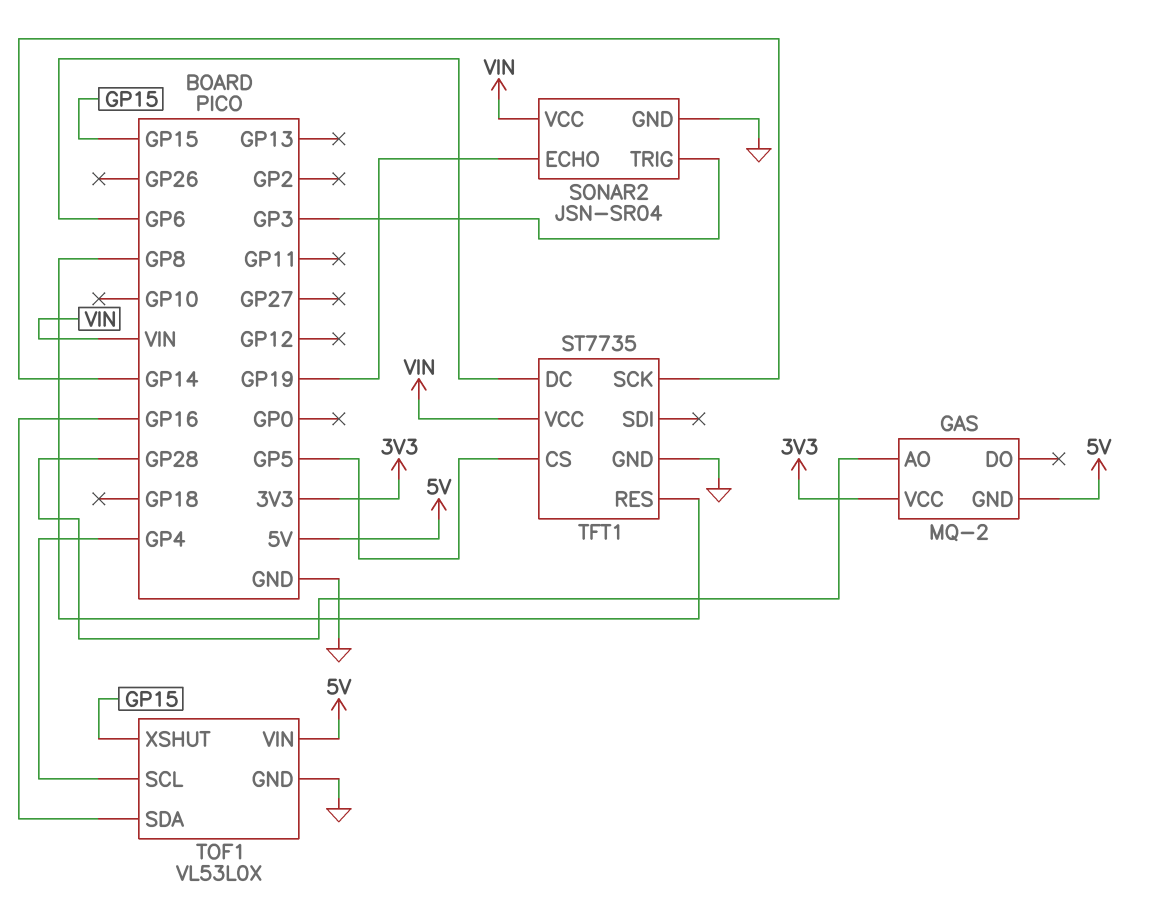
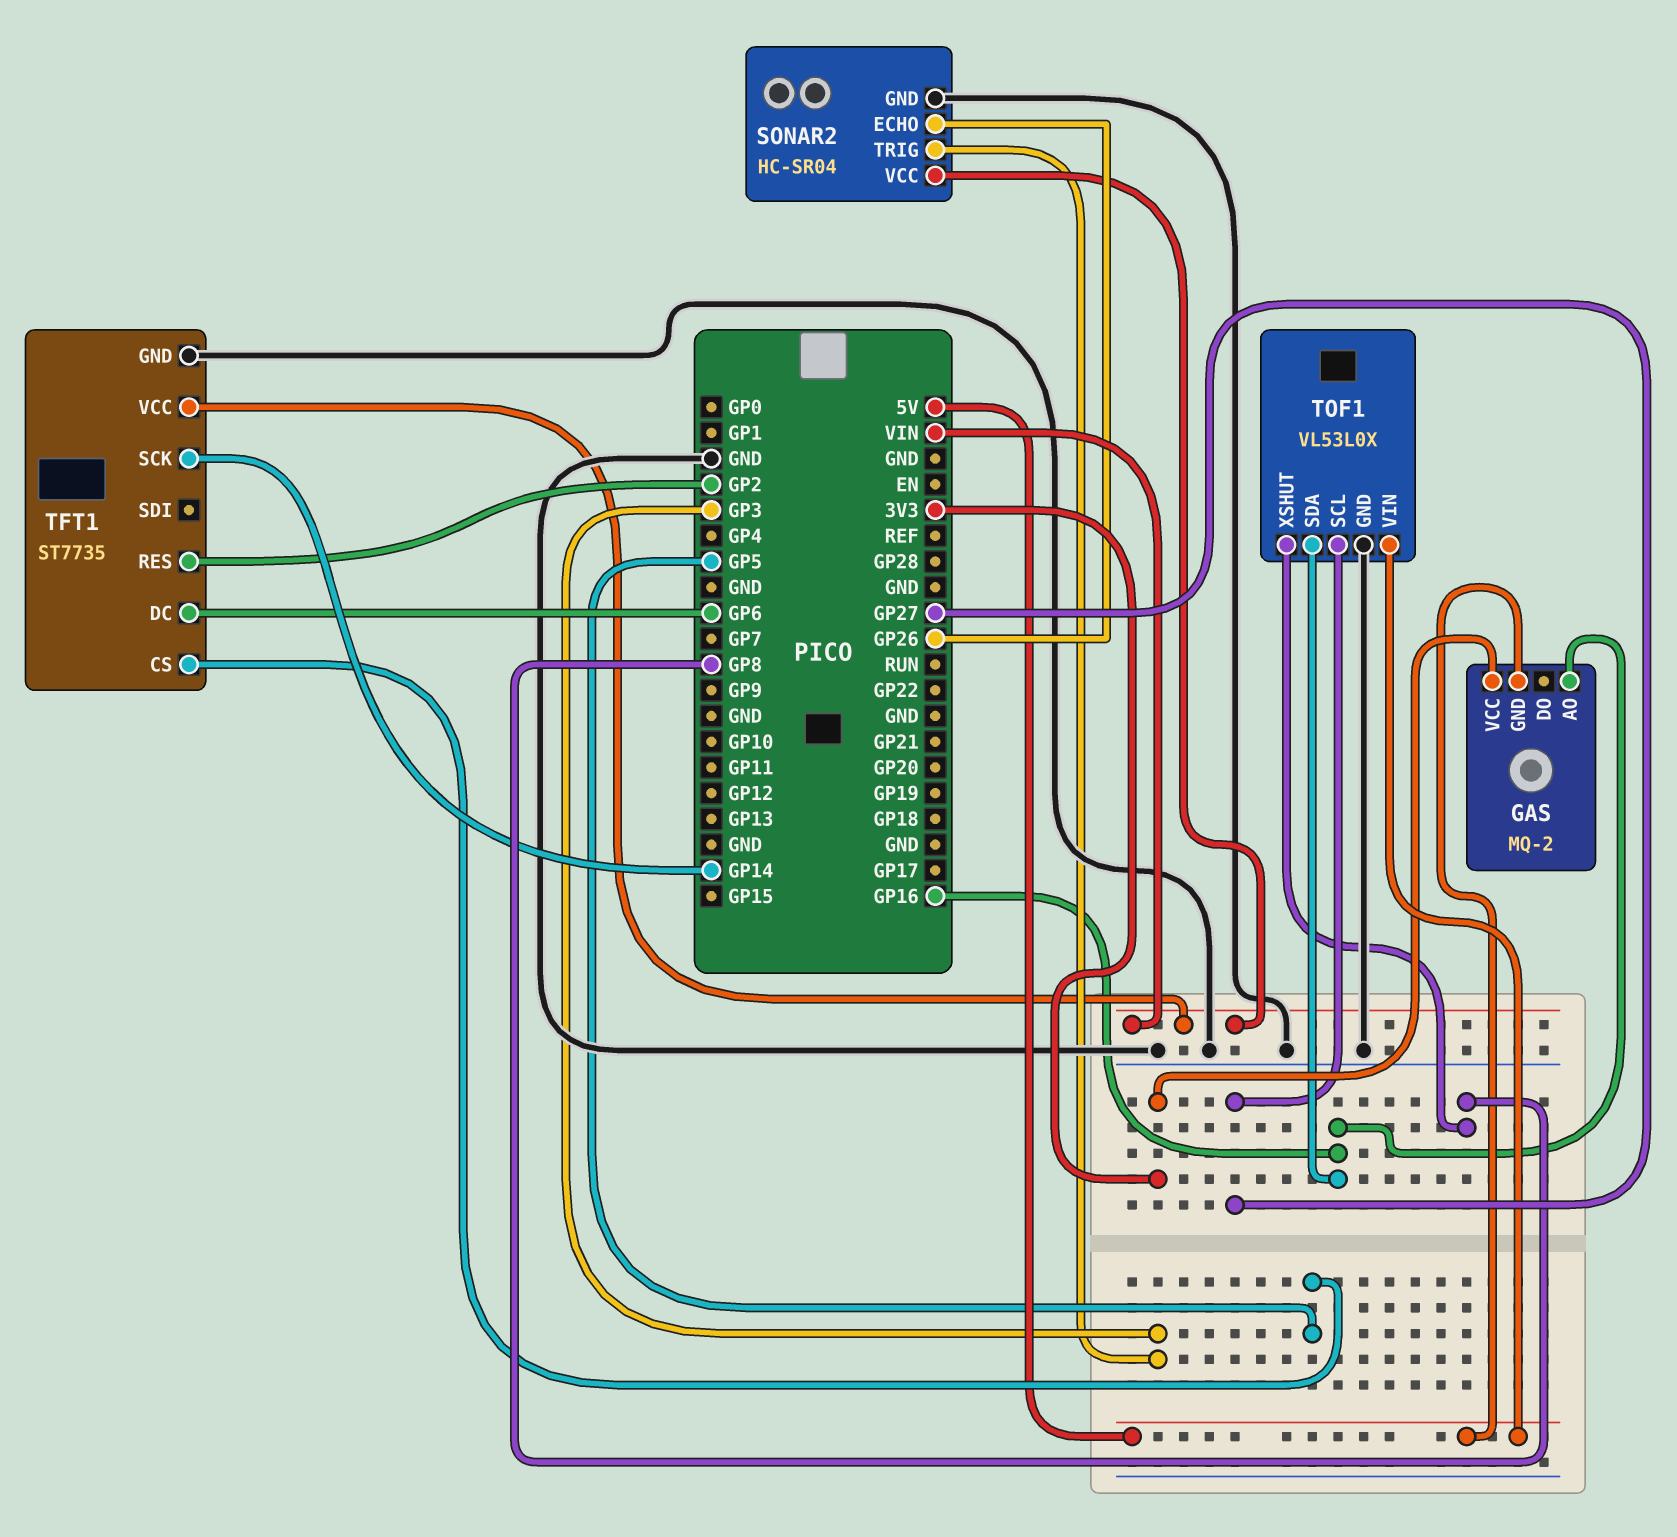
GAS pin AO: GP28 -> GP16
SONAR2: JSN-SR04 -> HC-SR04
SONAR2 pin ECHO: GP19 -> GP26
TFT1 pin RES: GP8 -> GP2
TOF1 pin SCL: GP4 -> GP27
TOF1 pin XSHUT: GP15 -> GP8

